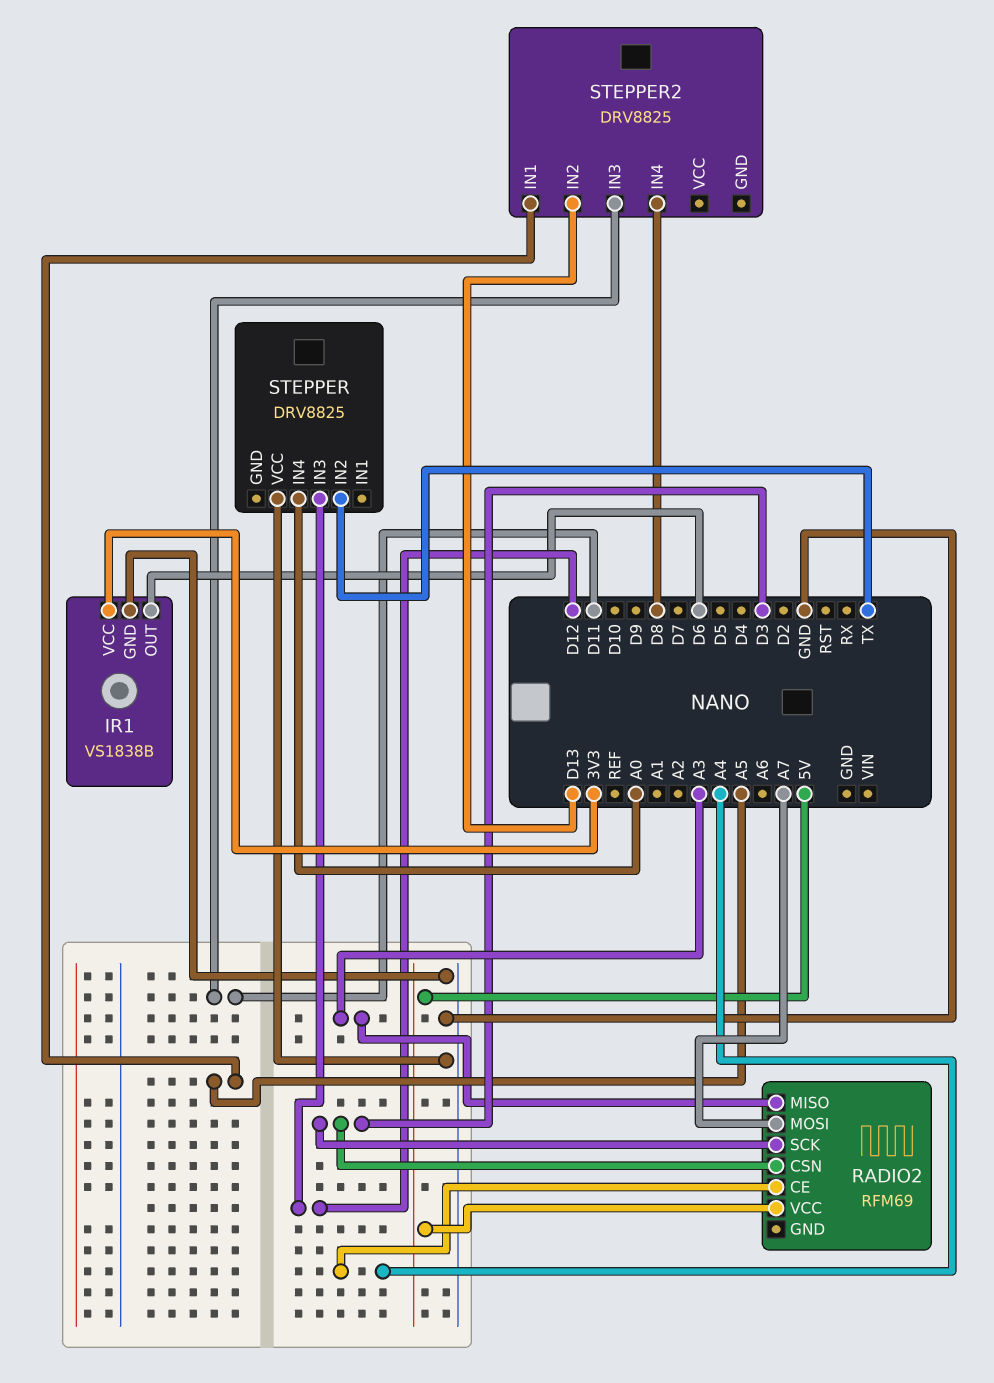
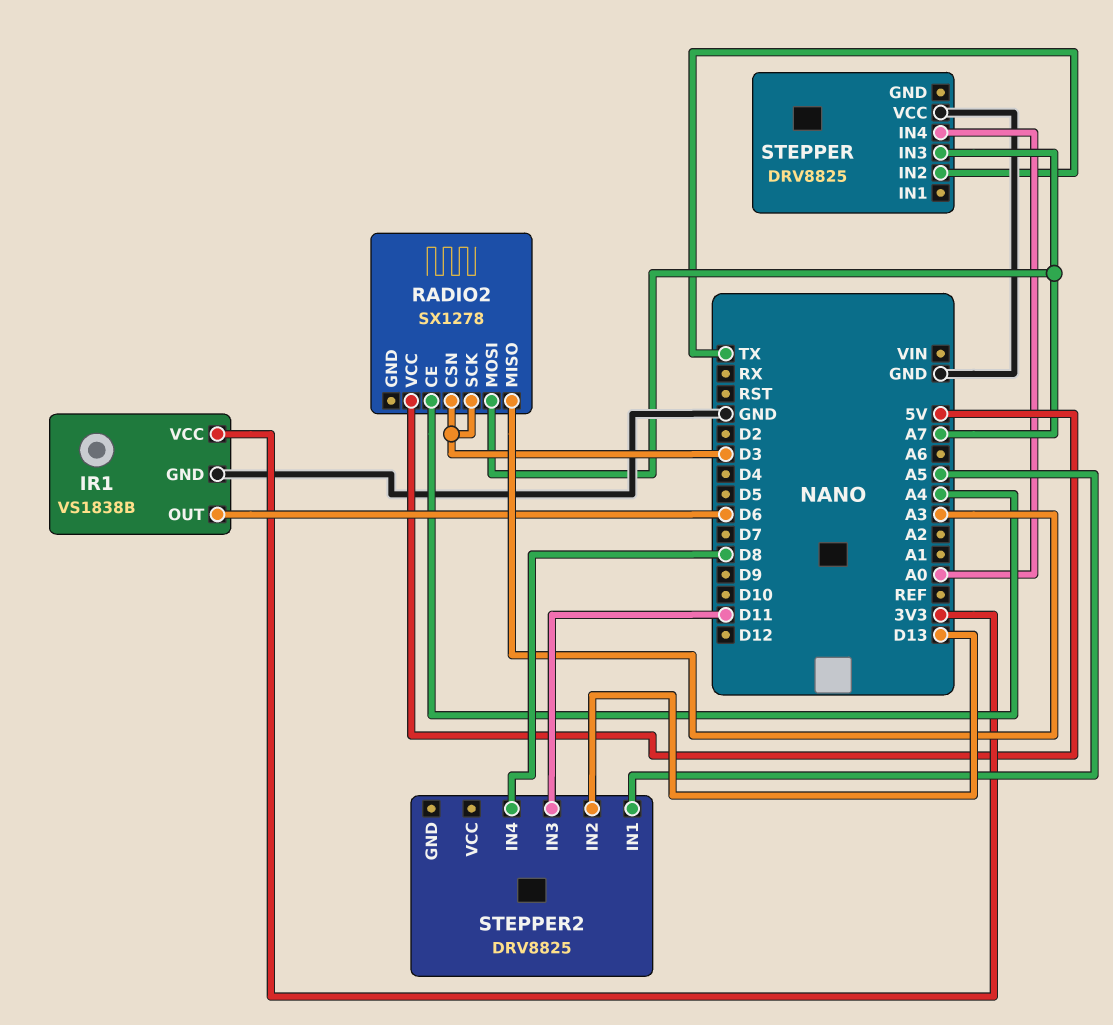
RADIO2: RFM69 -> SX1278
STEPPER pin IN3: D12 -> A7

